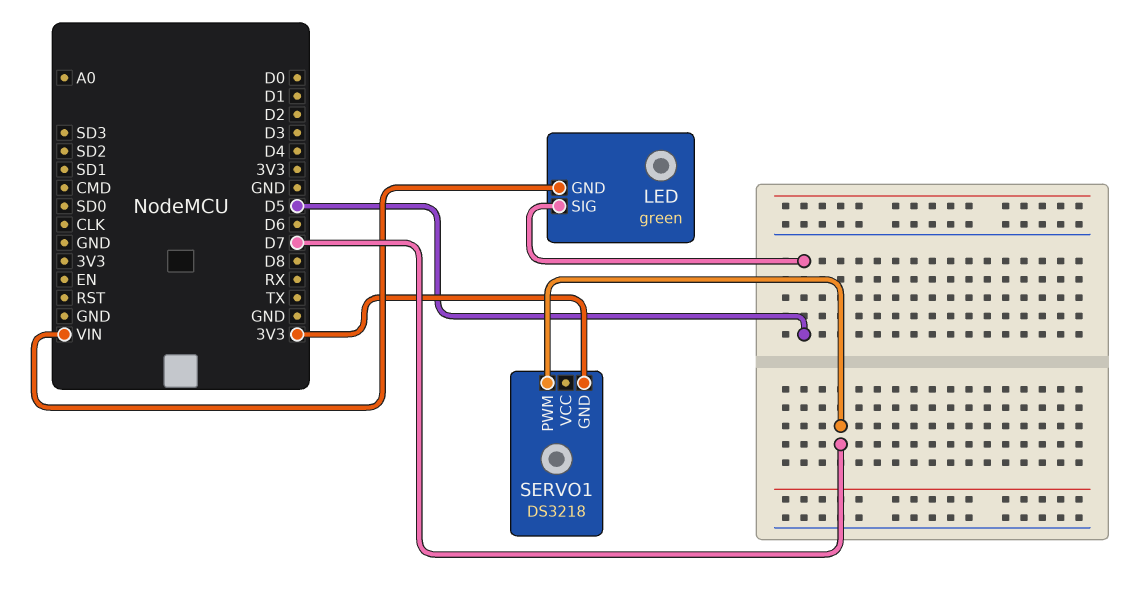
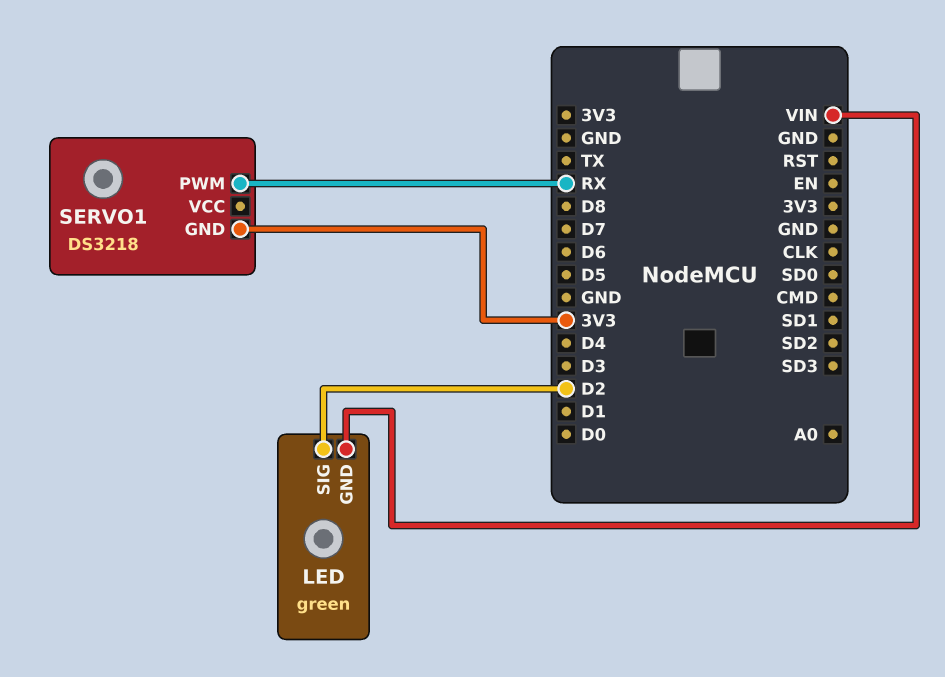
LED pin SIG: D5 -> D2
SERVO1 pin PWM: D7 -> RX

